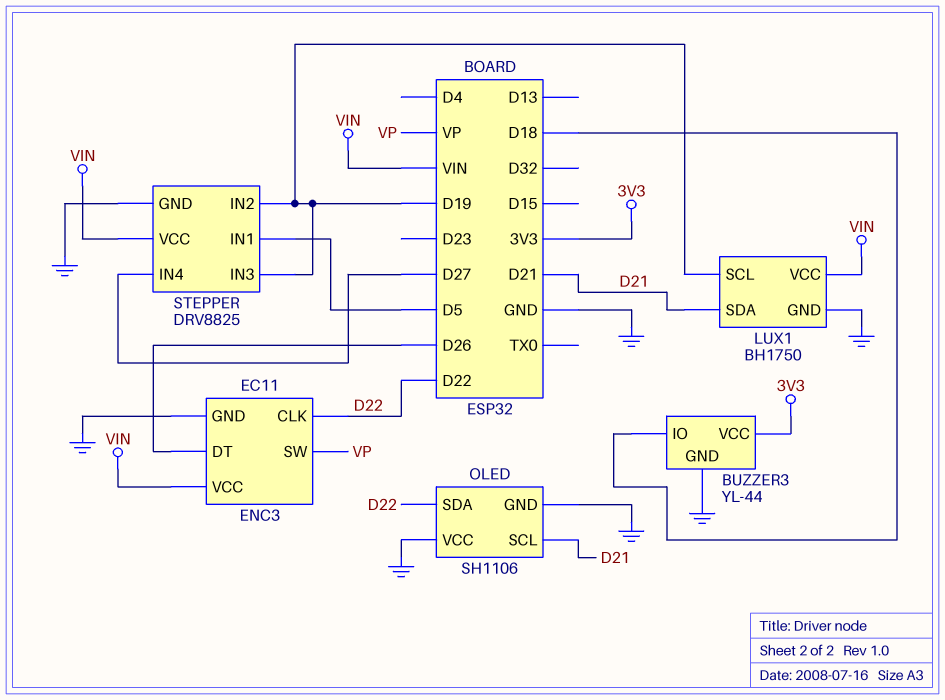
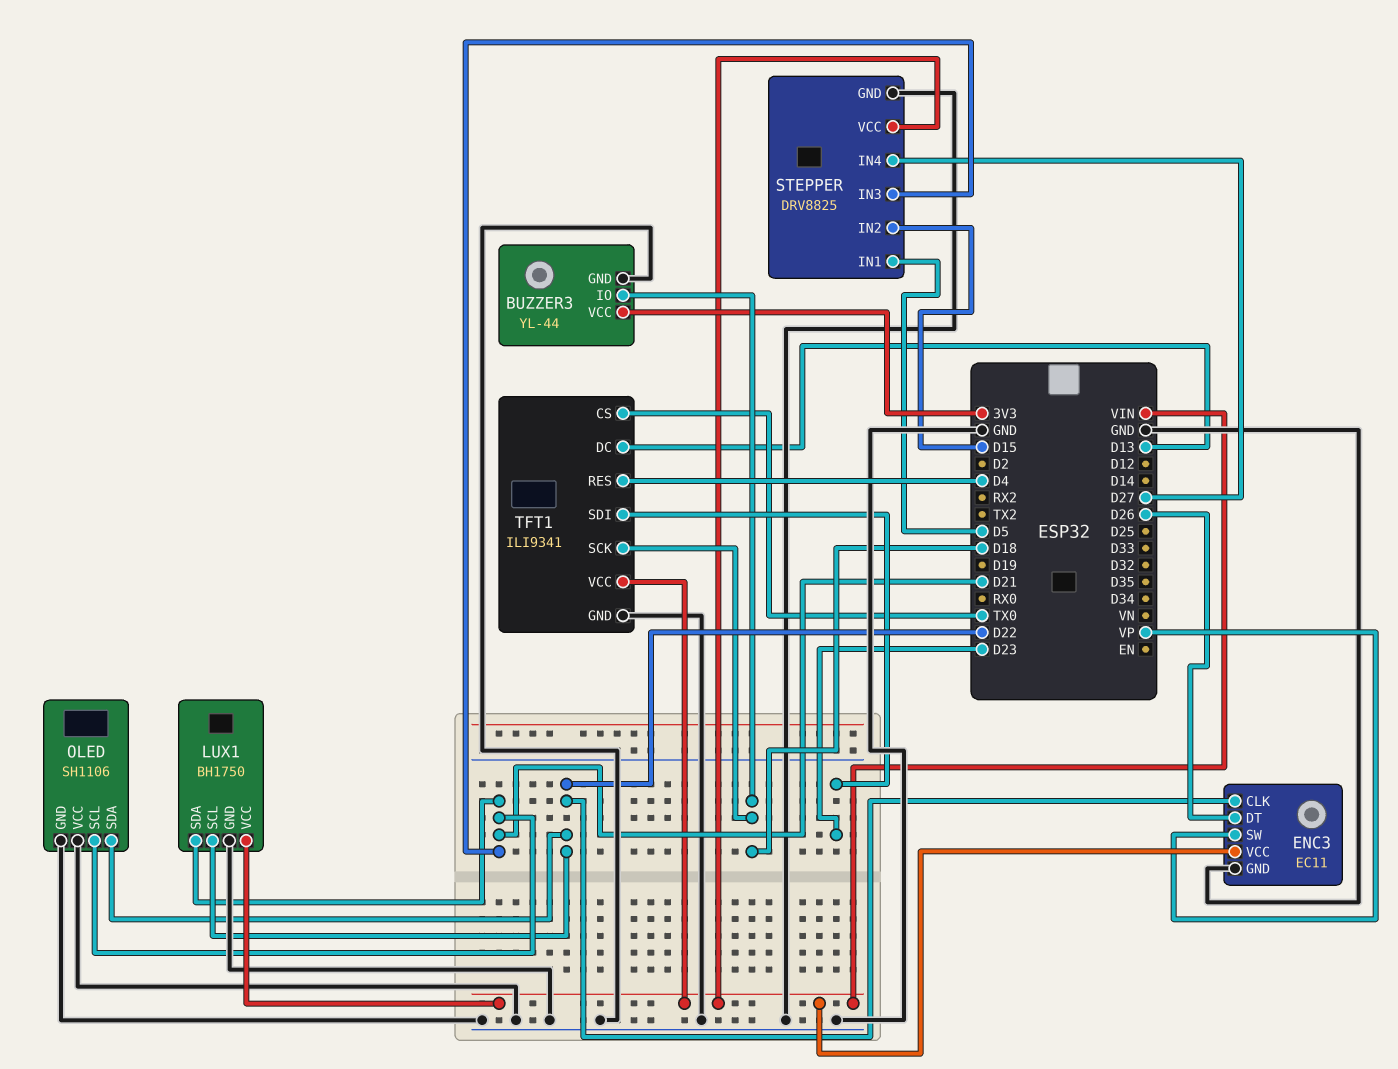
LUX1 pin SCL: D19 -> D22
STEPPER pin IN2: D19 -> D15
STEPPER pin IN3: D19 -> D21
TFT1: none -> ILI9341
TFT1 pin CS: none -> TX0
TFT1 pin DC: none -> D13
TFT1 pin GND: none -> GND
TFT1 pin RES: none -> D4
TFT1 pin SCK: none -> D18
TFT1 pin SDI: none -> D23
TFT1 pin VCC: none -> VIN

